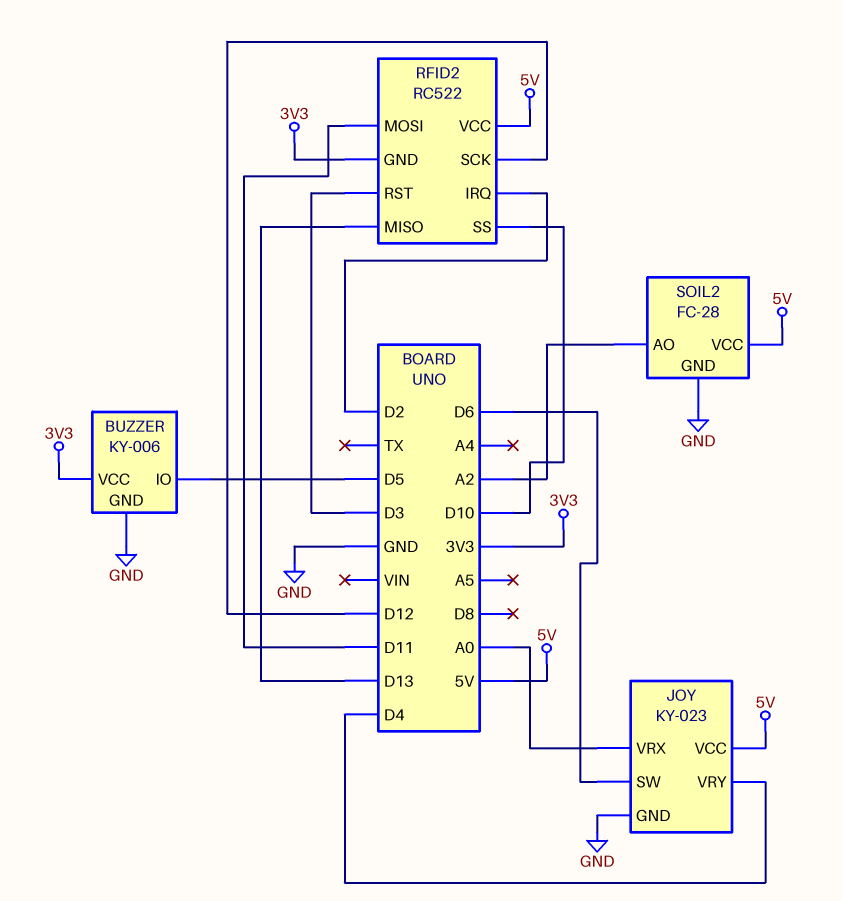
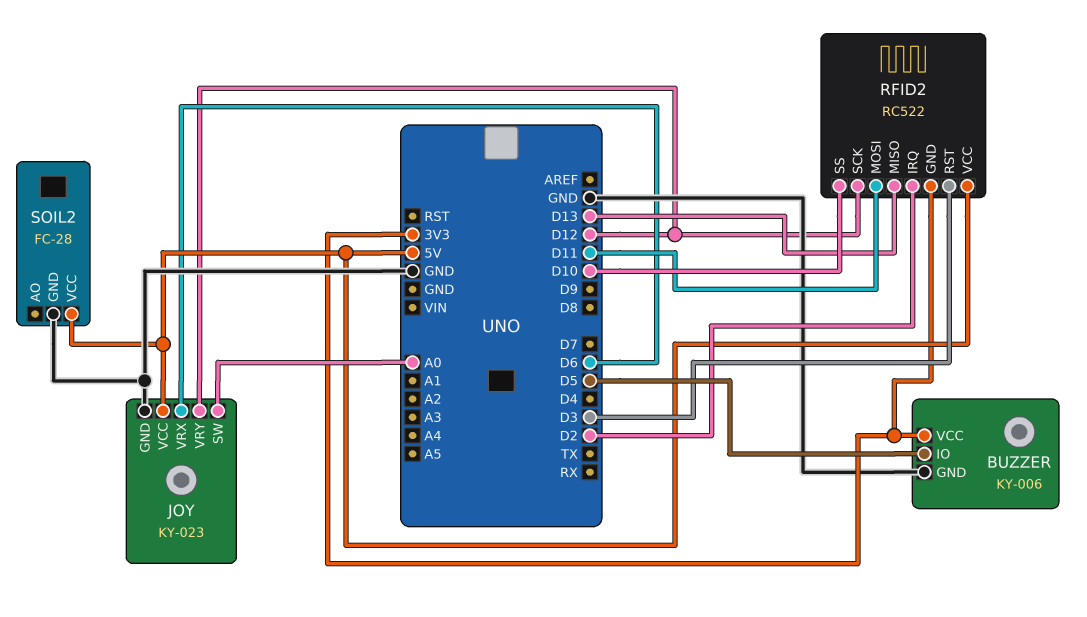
JOY pin SW: D6 -> A0
JOY pin VRX: A0 -> D6
JOY pin VRY: D4 -> D12
SOIL2 pin AO: A2 -> none

